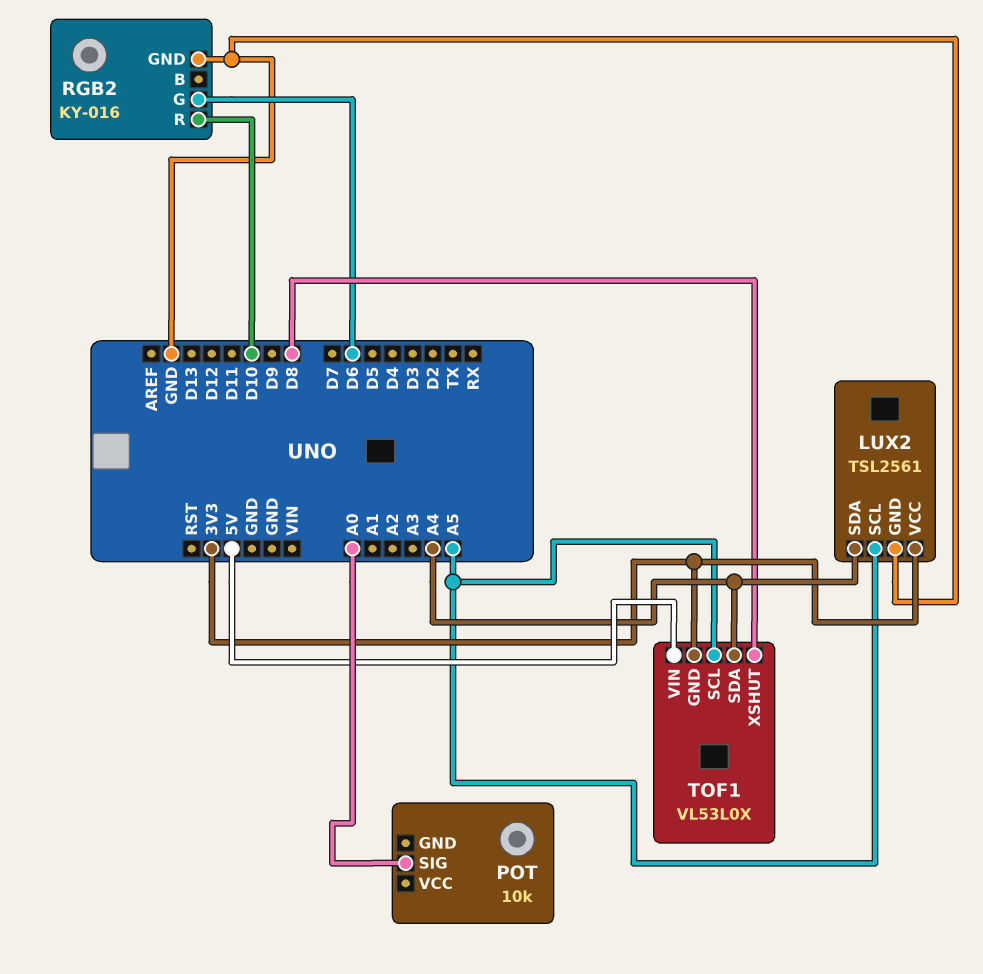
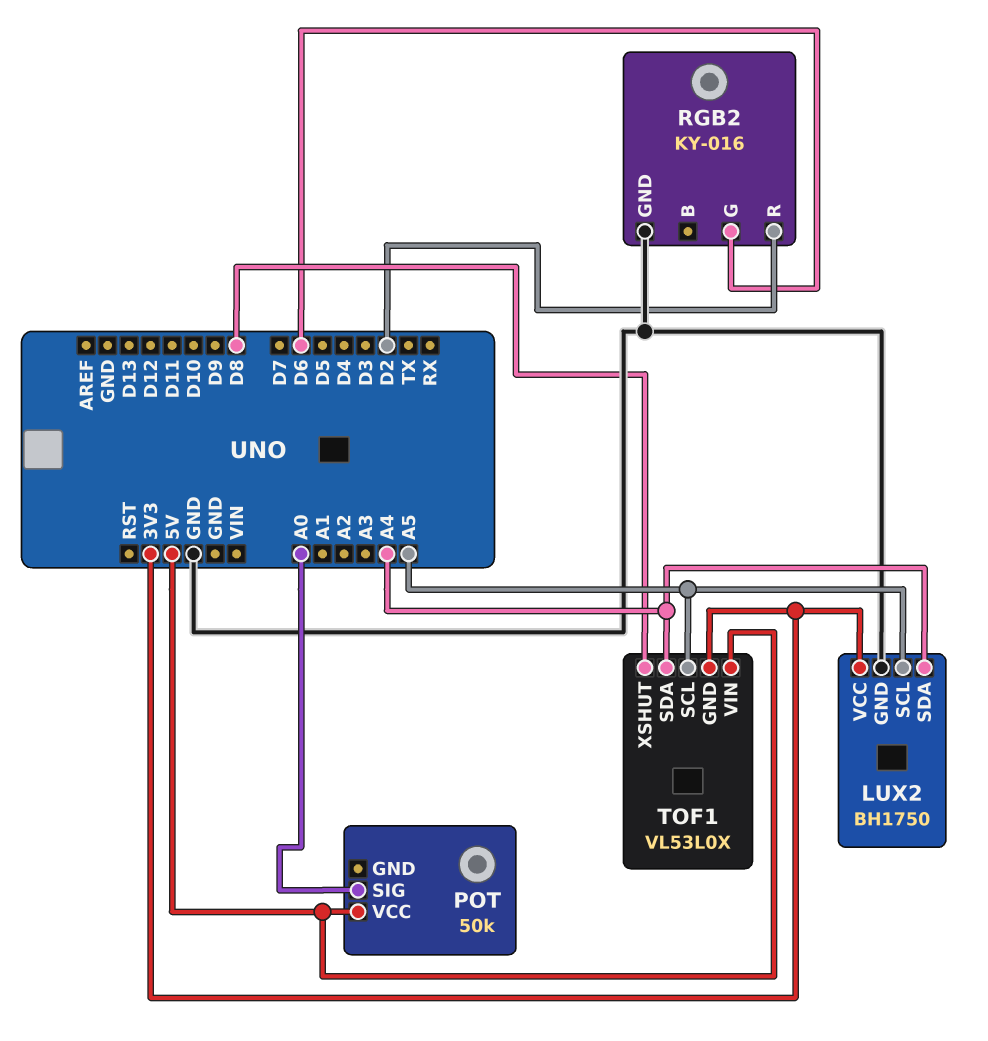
LUX2: TSL2561 -> BH1750
POT: 10k -> 50k
POT pin VCC: none -> 5V
RGB2 pin R: D10 -> D2

